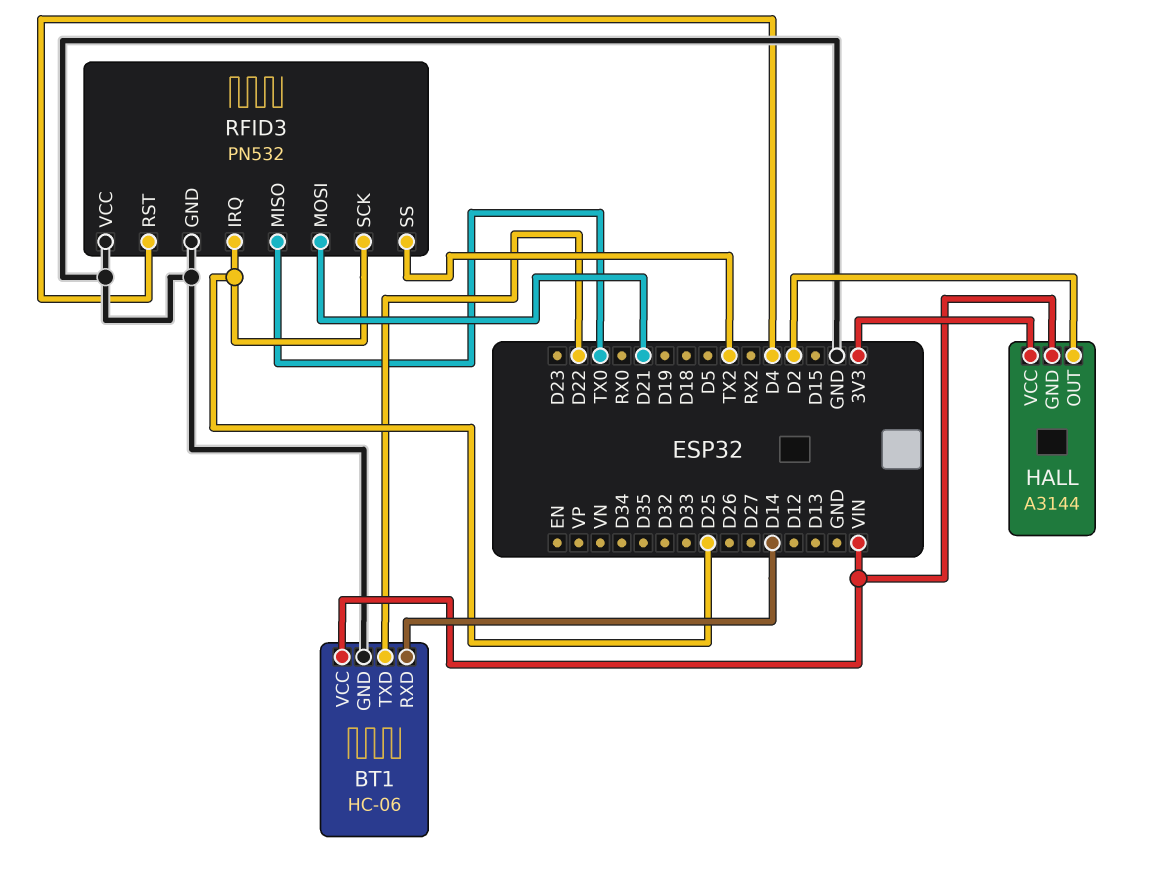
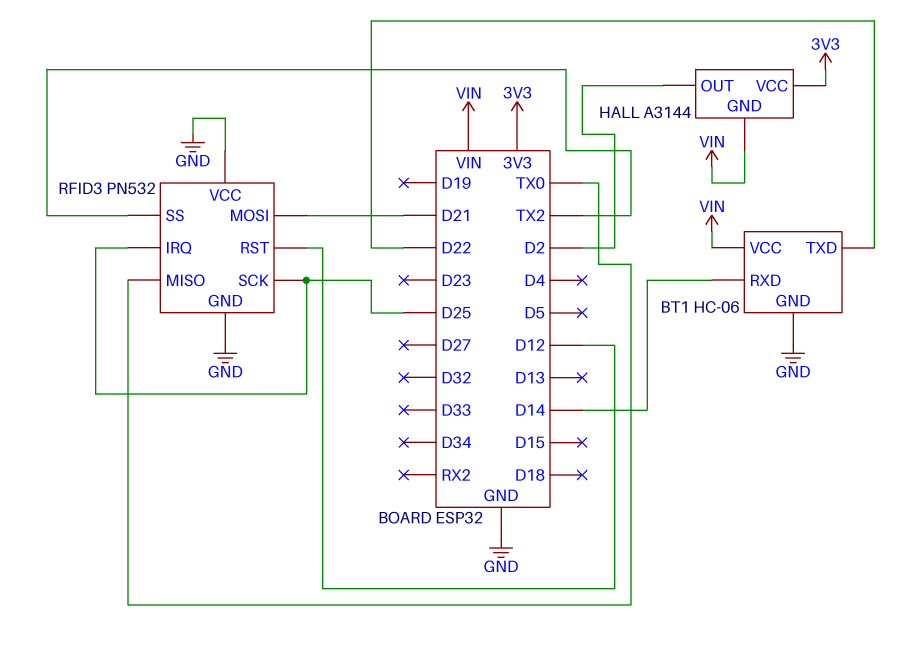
RFID3 pin RST: D4 -> D12

